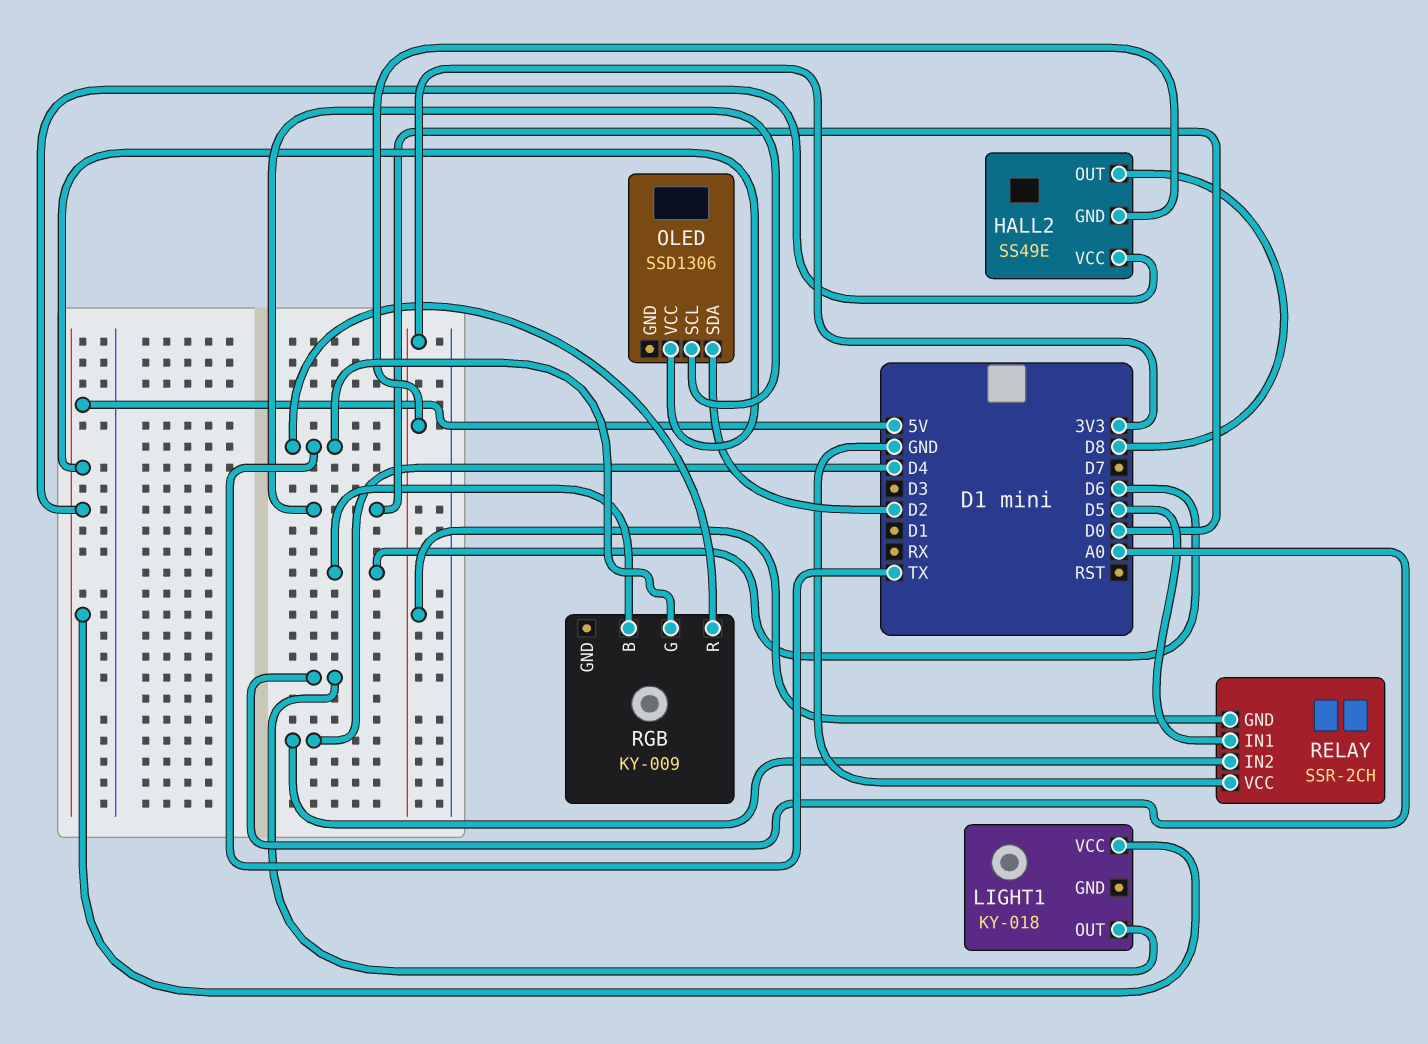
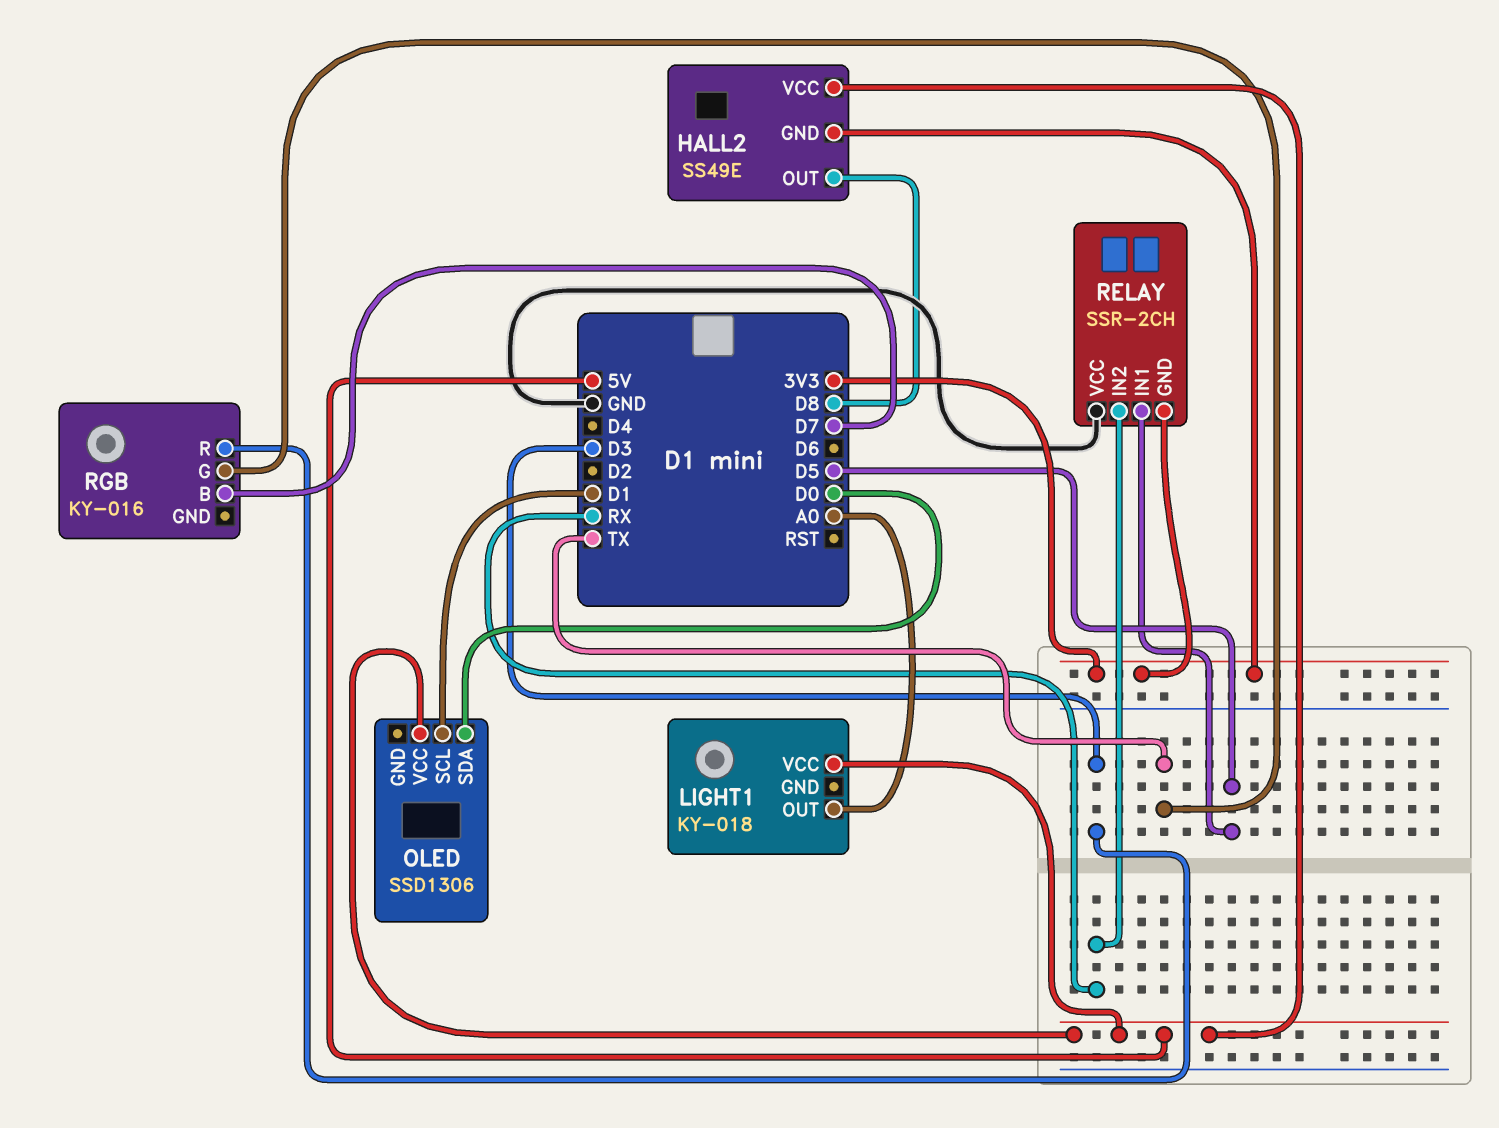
OLED pin SCL: D0 -> D1
OLED pin SDA: D2 -> D0
RELAY pin IN2: D4 -> RX
RGB: KY-009 -> KY-016
RGB pin B: D6 -> D7
RGB pin R: TX -> D3

